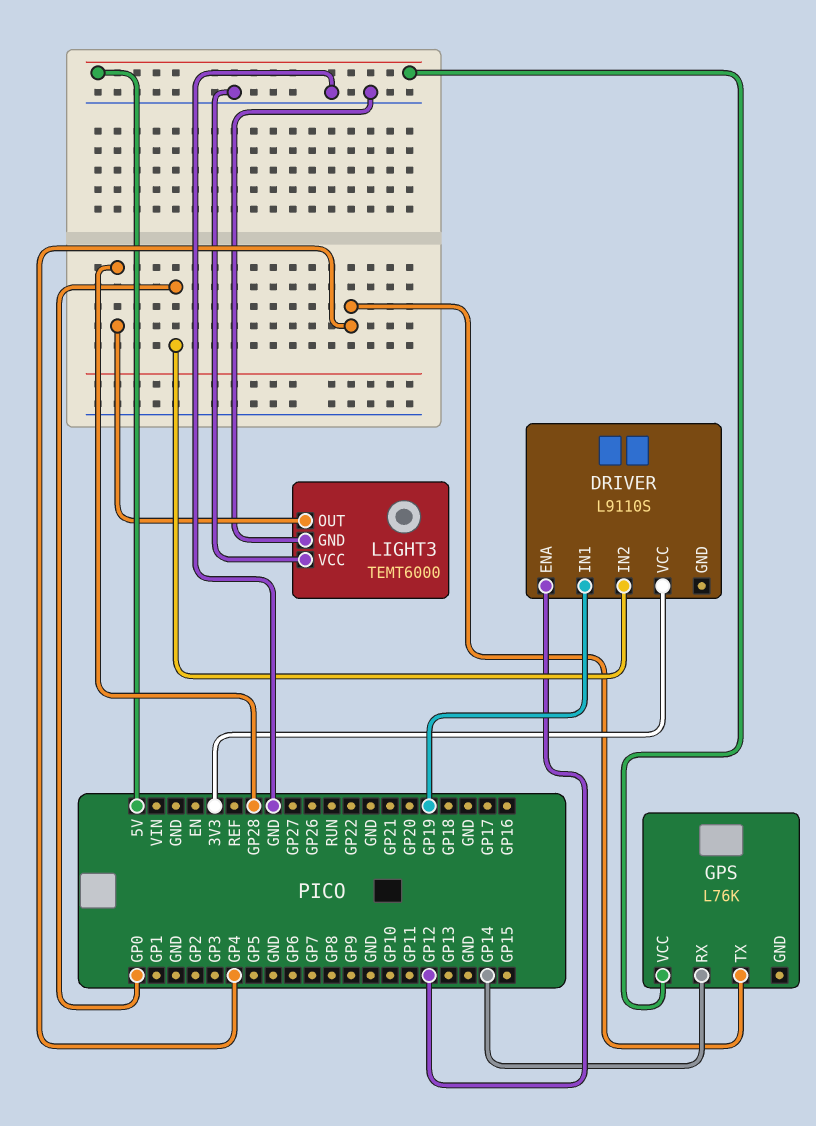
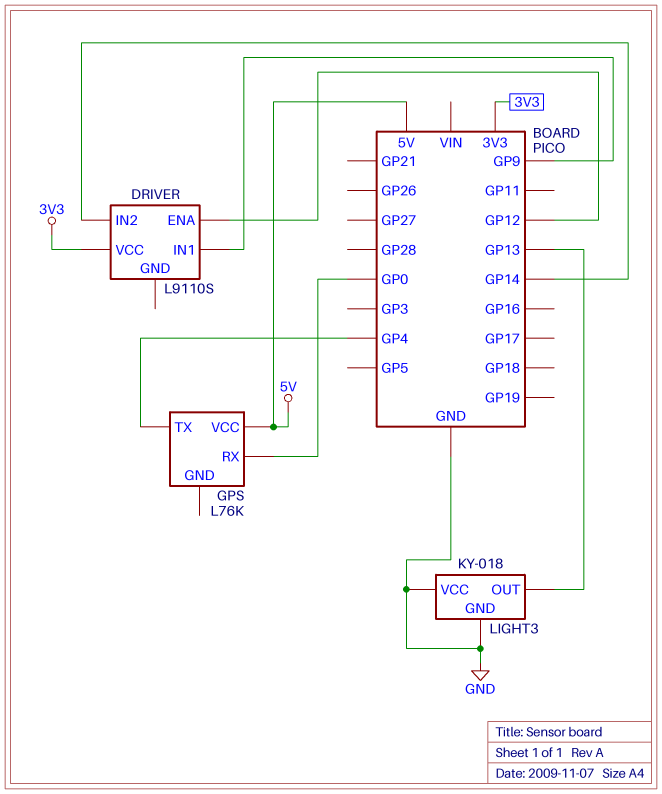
DRIVER pin IN1: GP19 -> GP9
DRIVER pin IN2: GP0 -> GP14
GPS pin RX: GP14 -> GP0
LIGHT3: TEMT6000 -> KY-018
LIGHT3 pin OUT: GP28 -> GP13

